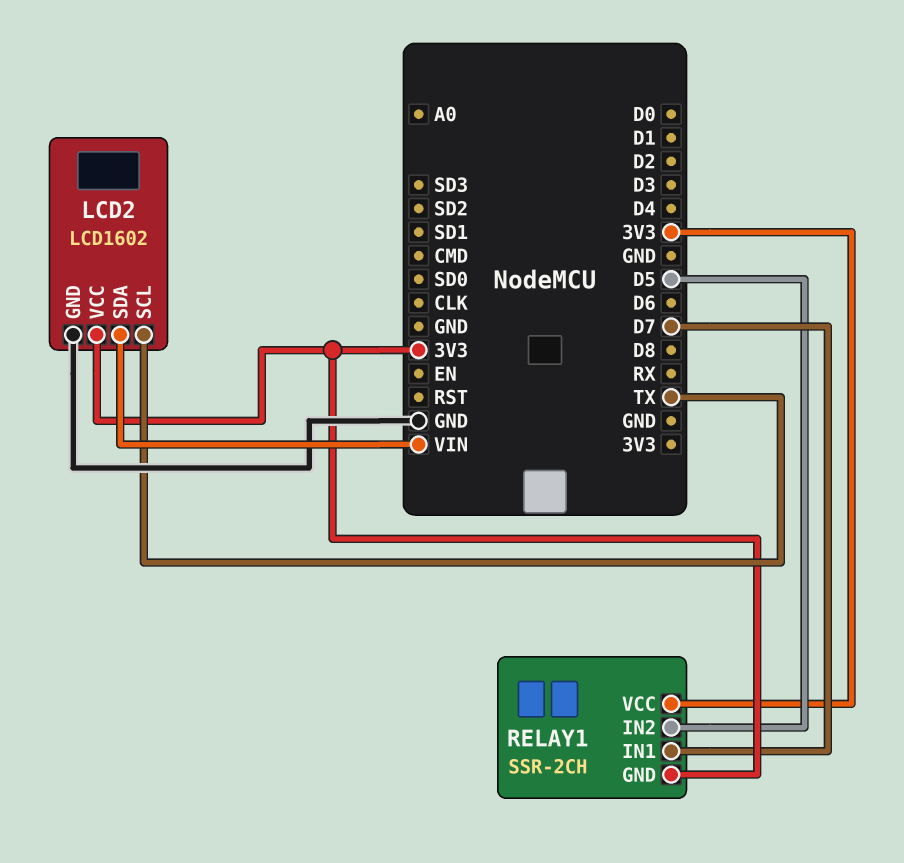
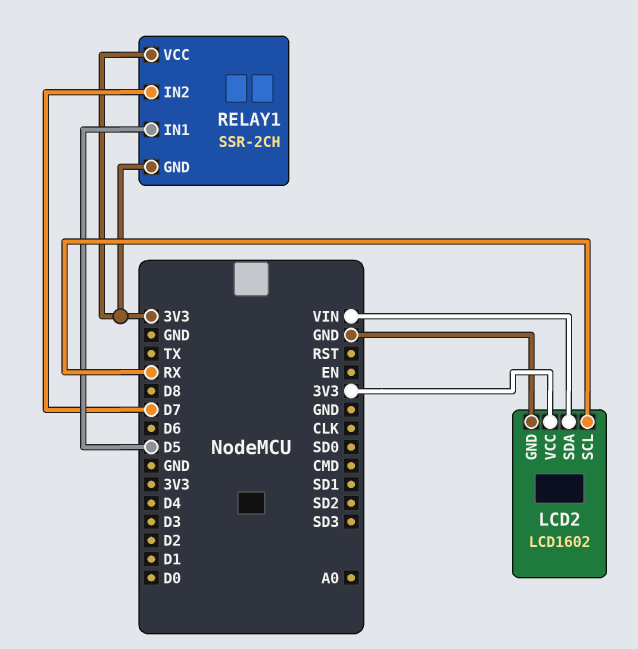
LCD2 pin SCL: TX -> RX
RELAY1 pin IN1: D7 -> D5
RELAY1 pin IN2: D5 -> D7

